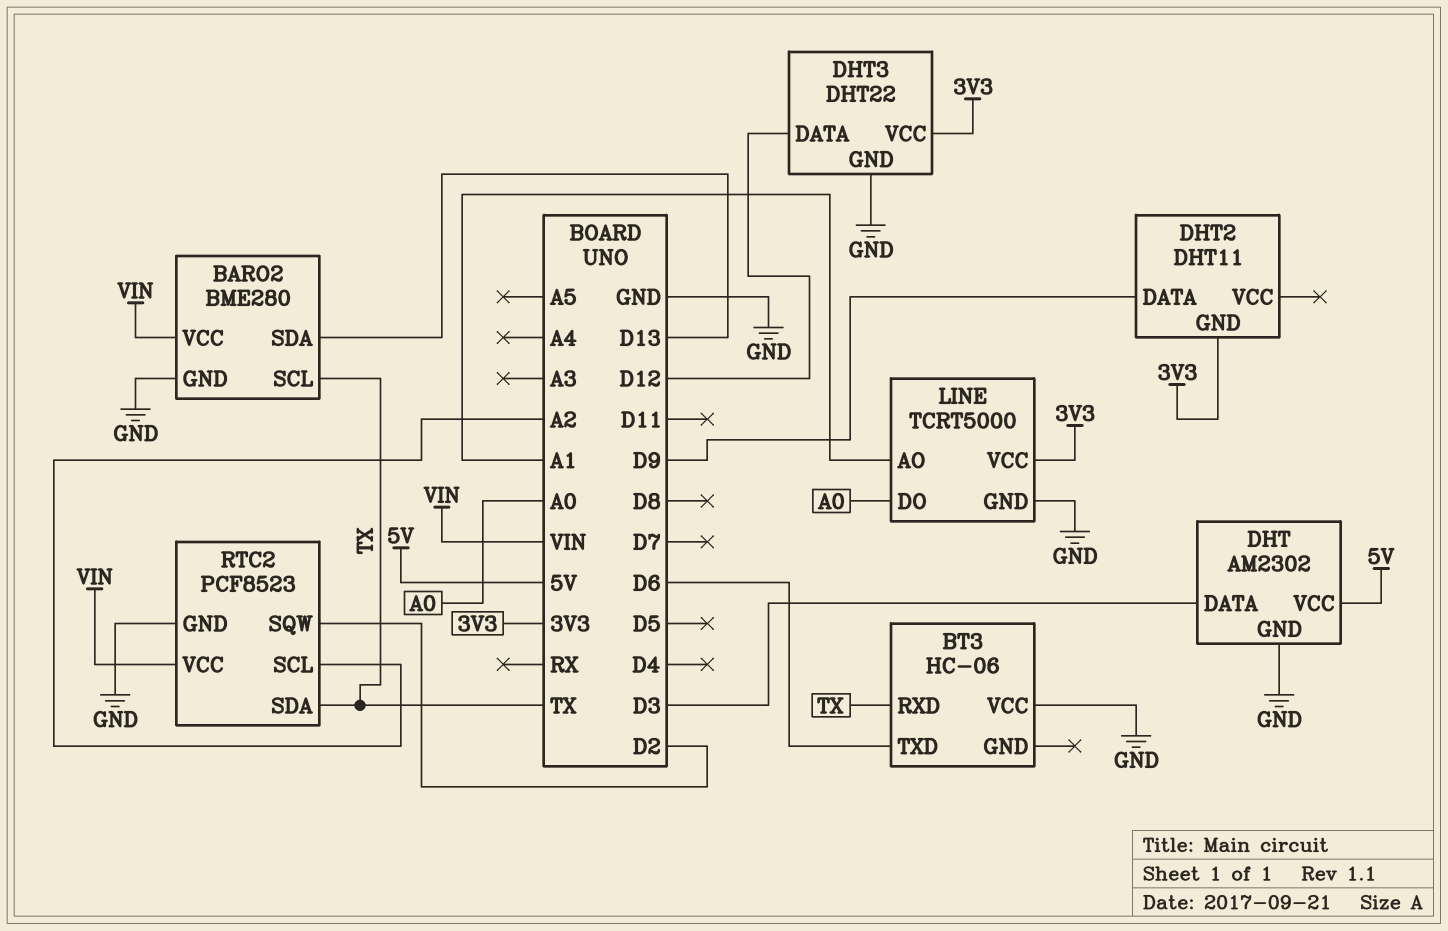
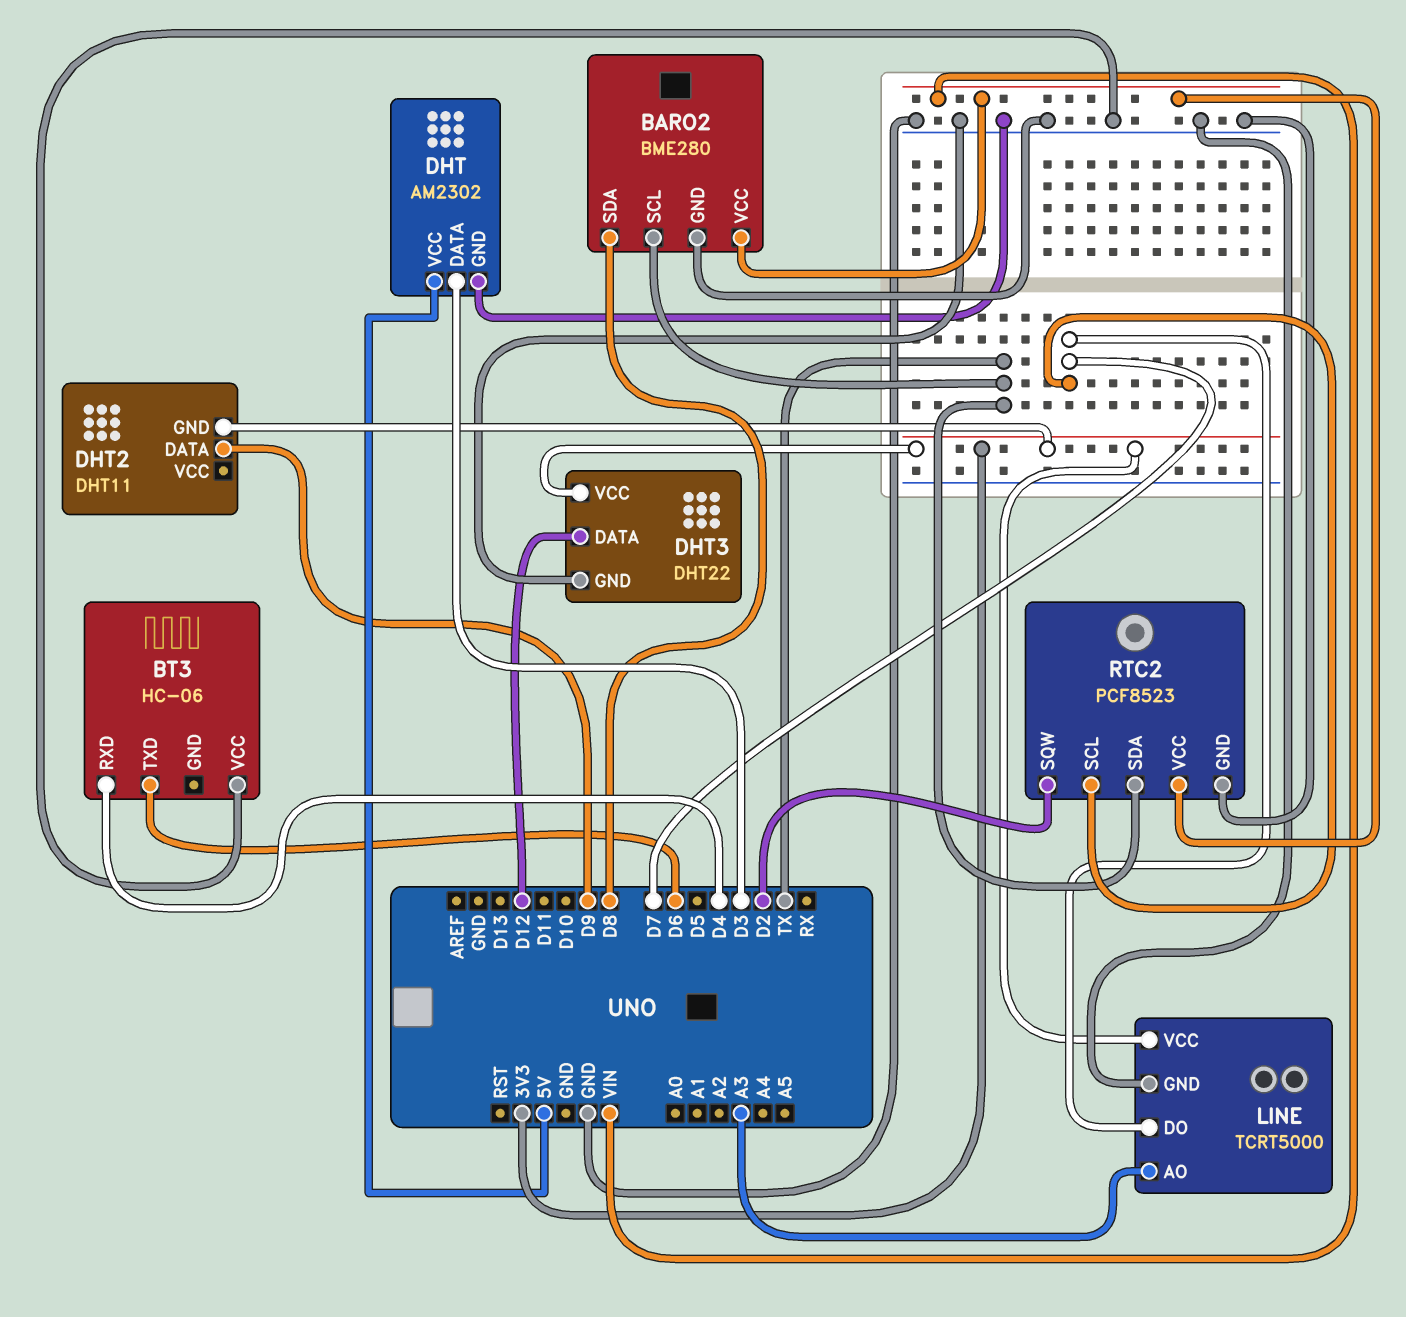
BARO2 pin SDA: D13 -> D8
BT3 pin RXD: TX -> D4
LINE pin AO: A1 -> A3
LINE pin DO: A0 -> D7
RTC2 pin SCL: A2 -> D7

